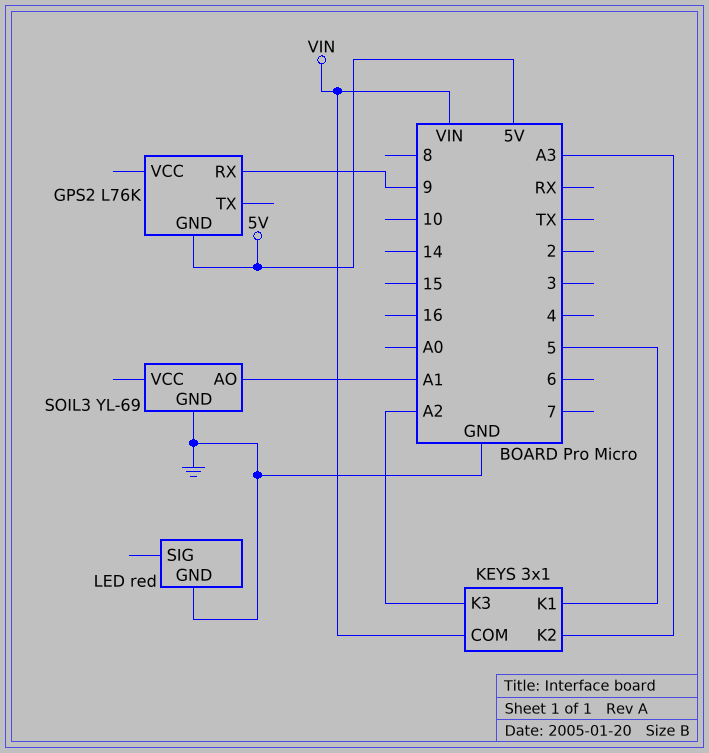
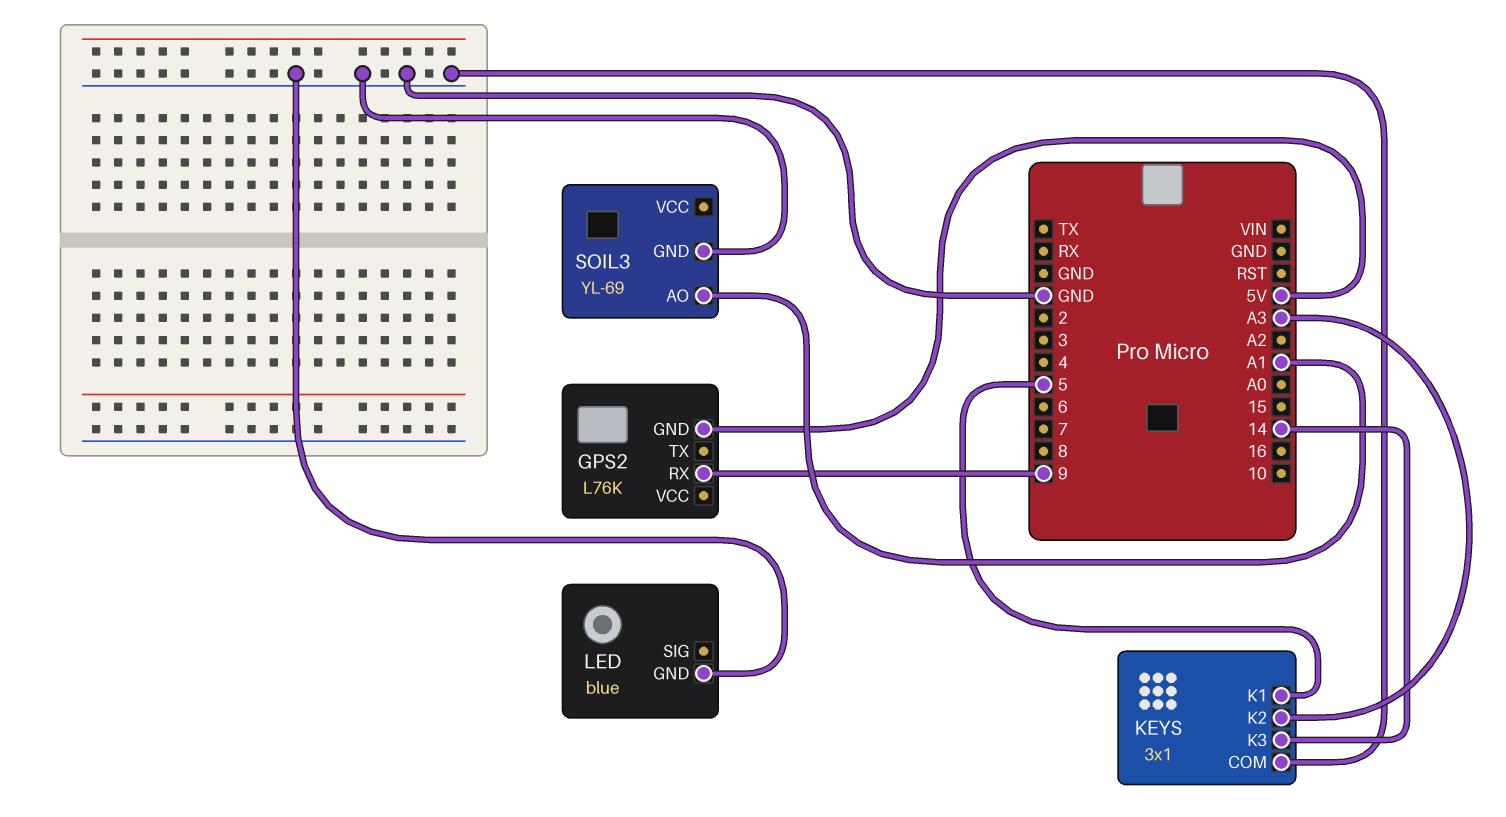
KEYS pin COM: VIN -> GND
KEYS pin K3: A2 -> 14
LED: red -> blue

